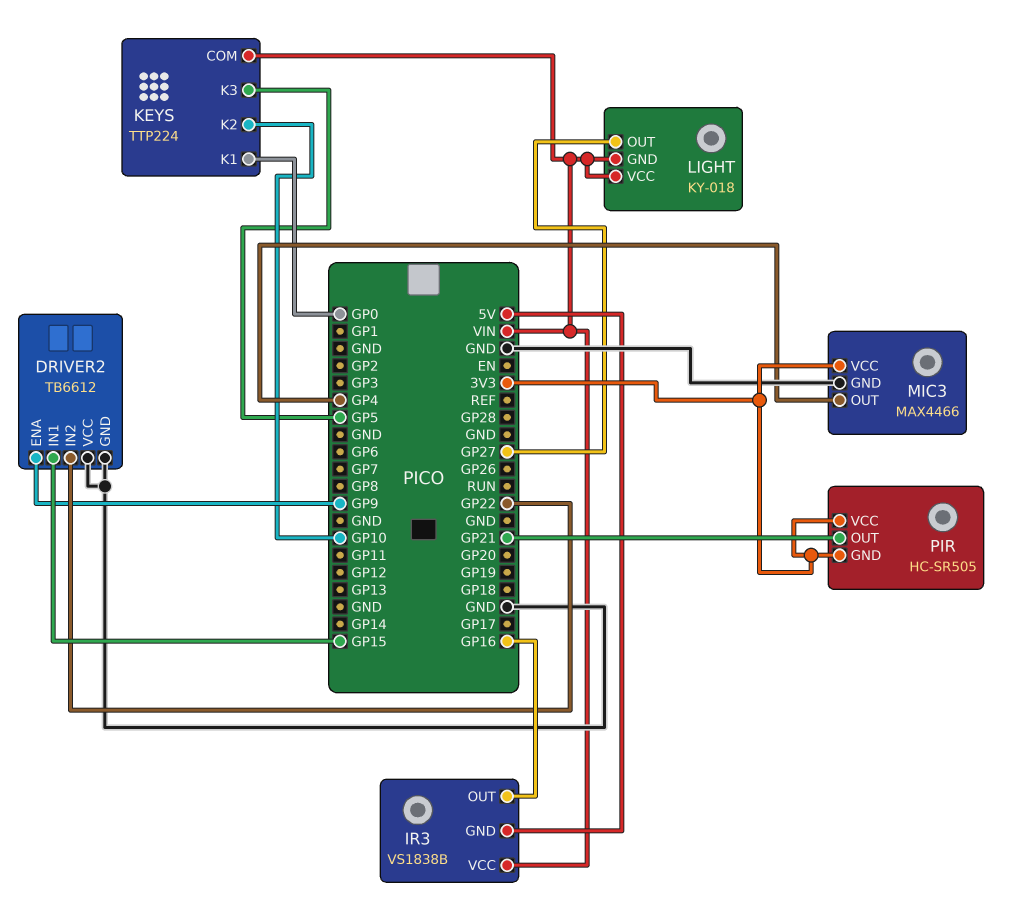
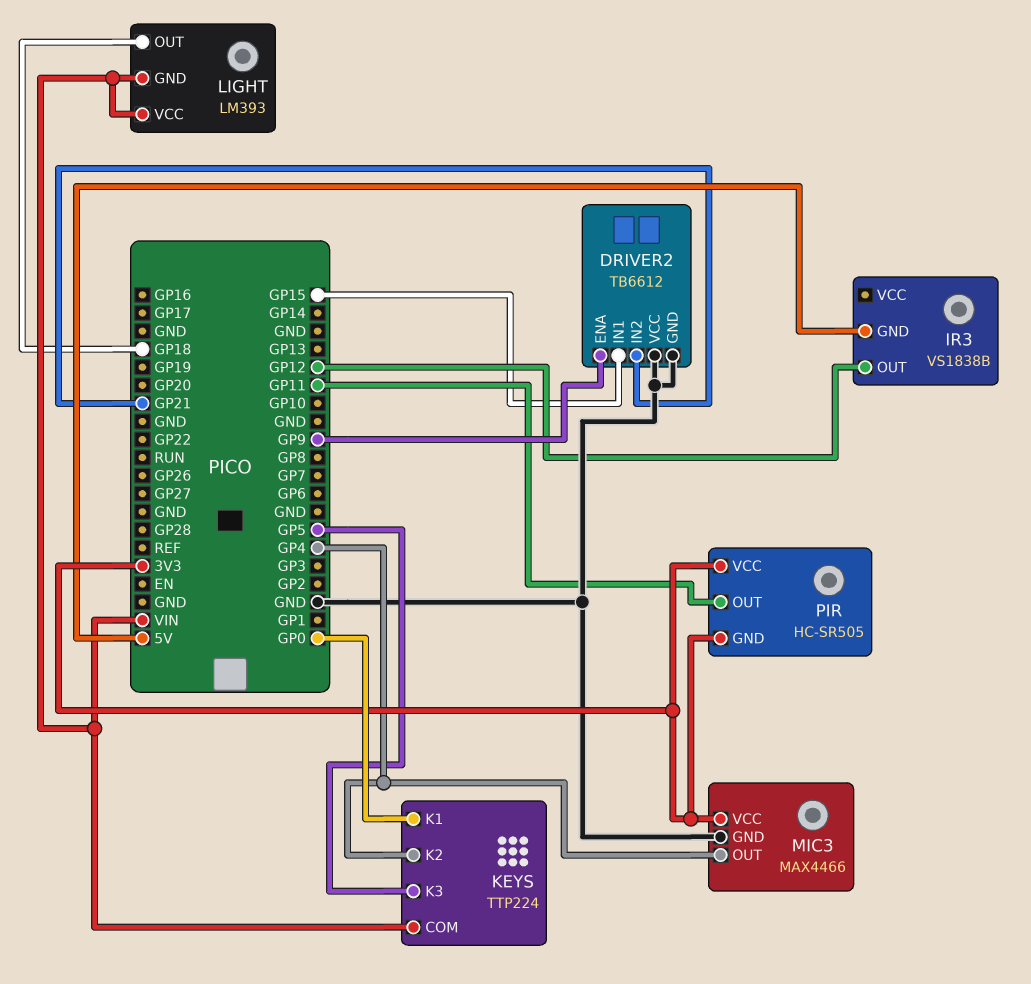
DRIVER2 pin IN2: GP22 -> GP21
IR3 pin OUT: GP16 -> GP12
IR3 pin VCC: VIN -> none
KEYS pin K2: GP10 -> GP4
LIGHT: KY-018 -> LM393
LIGHT pin OUT: GP27 -> GP18
PIR pin OUT: GP21 -> GP11

